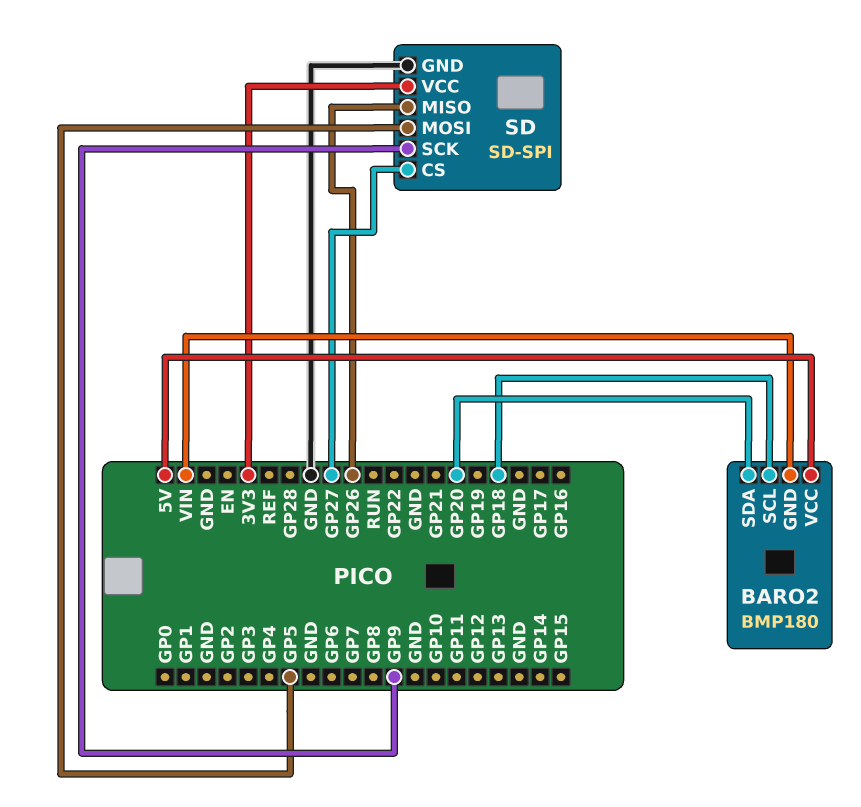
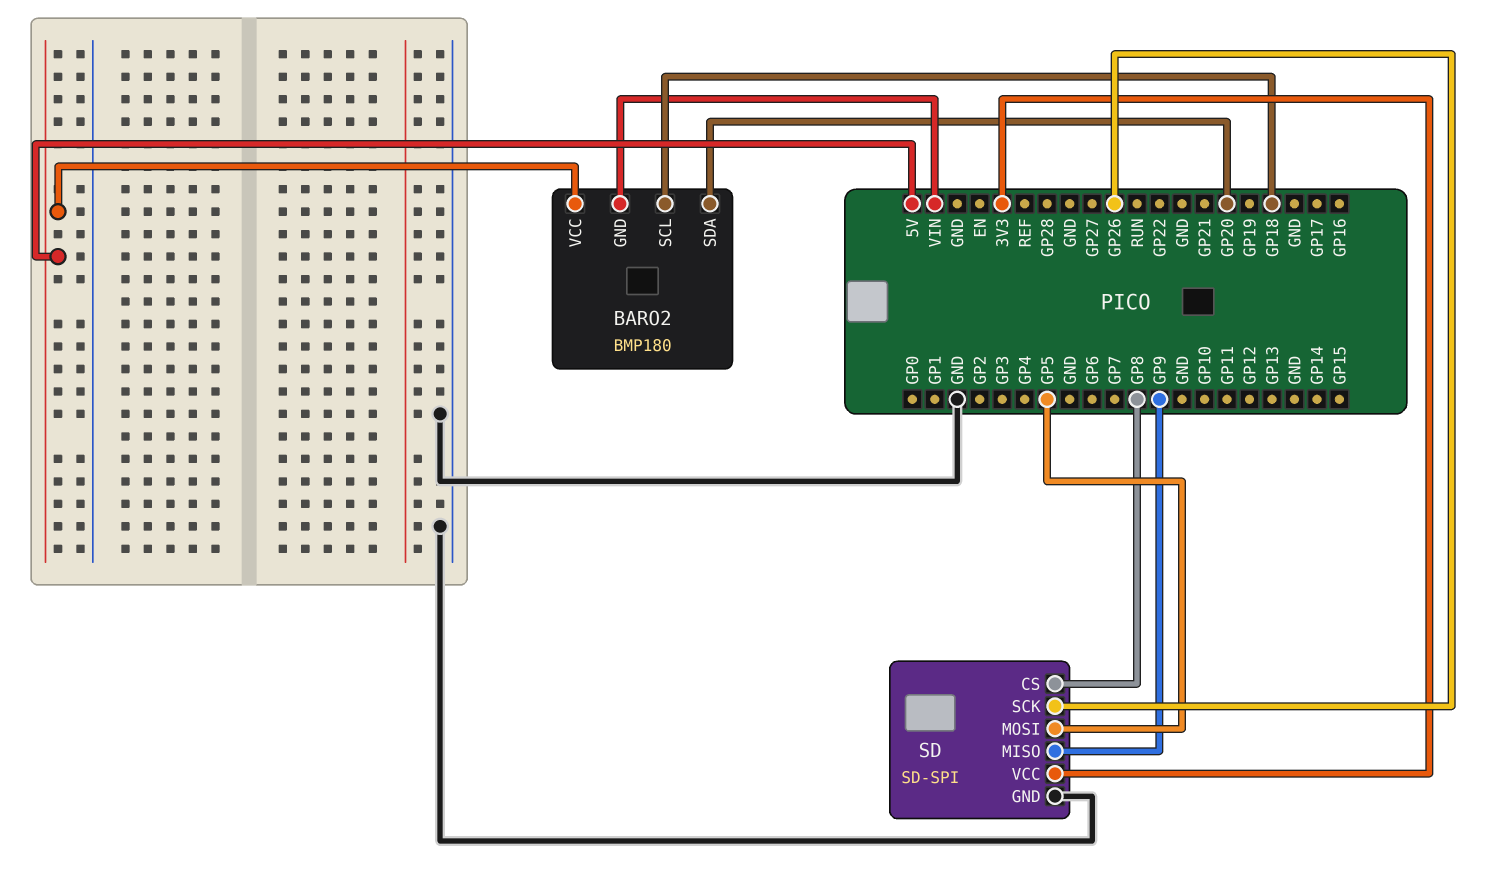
SD pin CS: GP27 -> GP8
SD pin MISO: GP26 -> GP9
SD pin SCK: GP9 -> GP26

